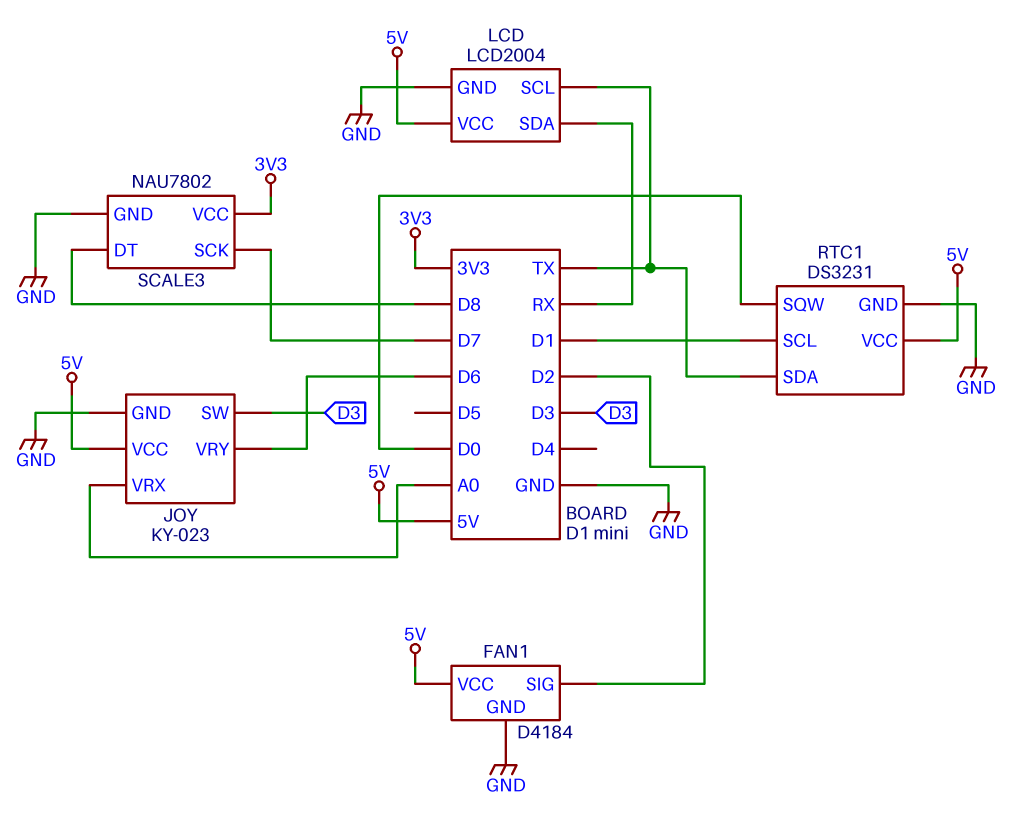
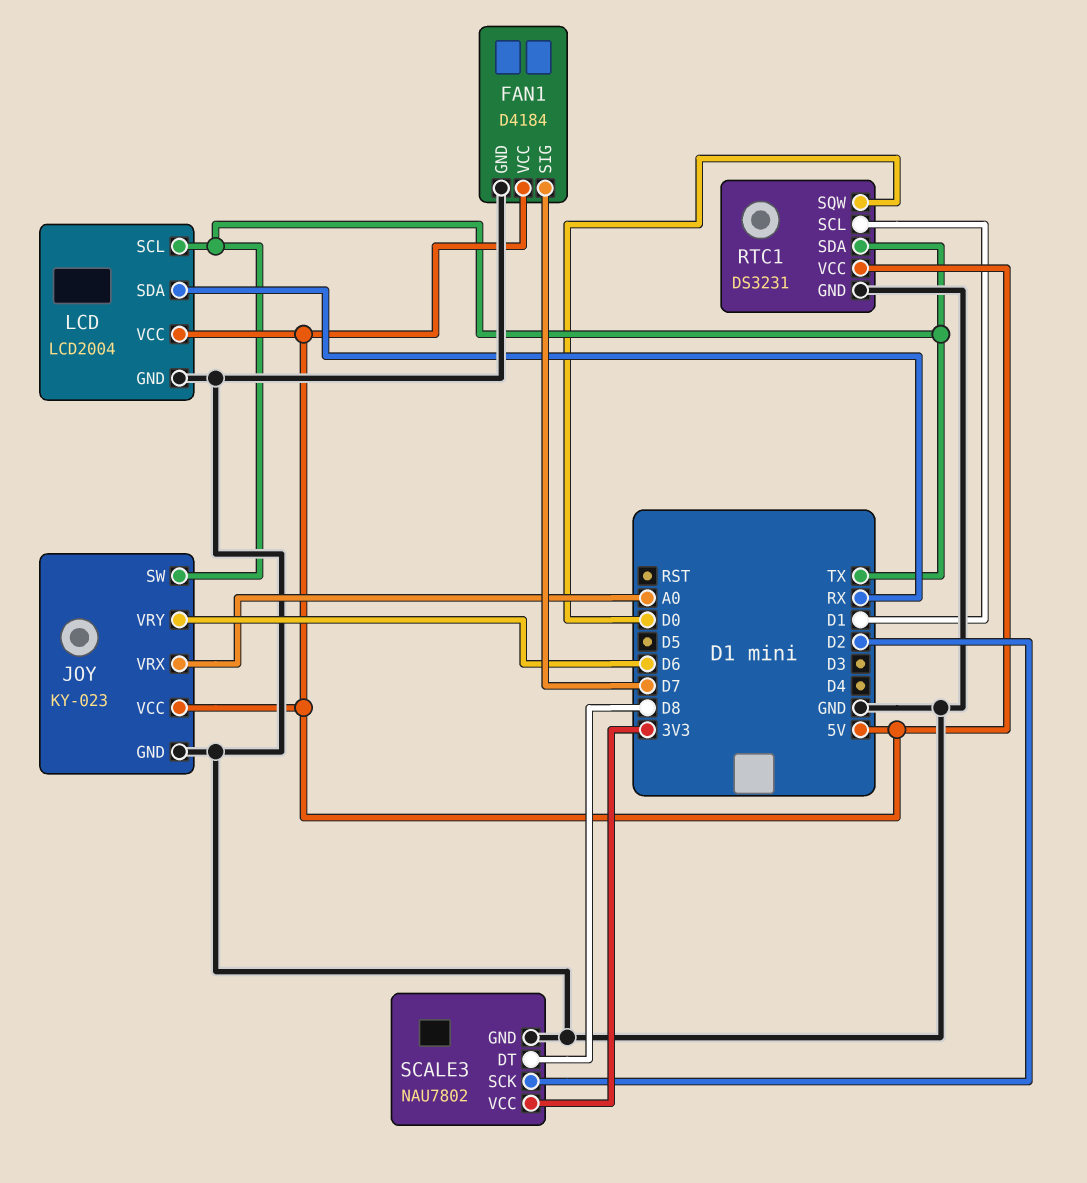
FAN1 pin SIG: D2 -> D7
JOY pin SW: D3 -> TX
SCALE3 pin SCK: D7 -> D2

